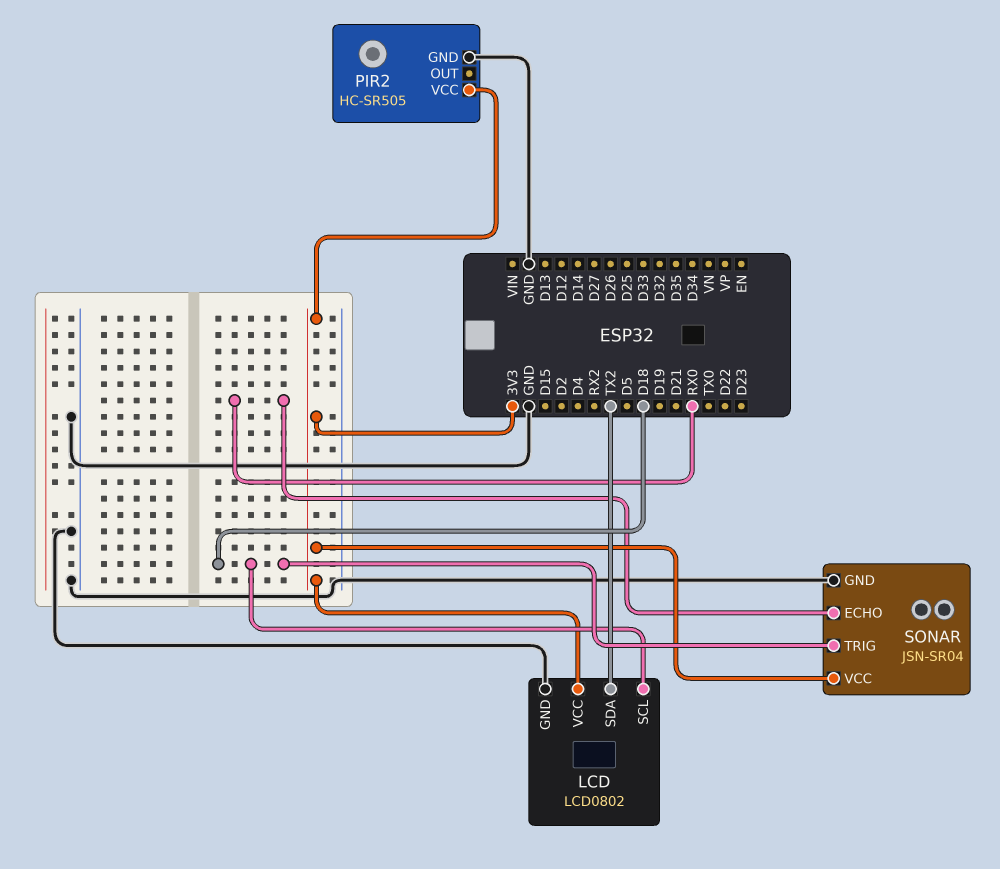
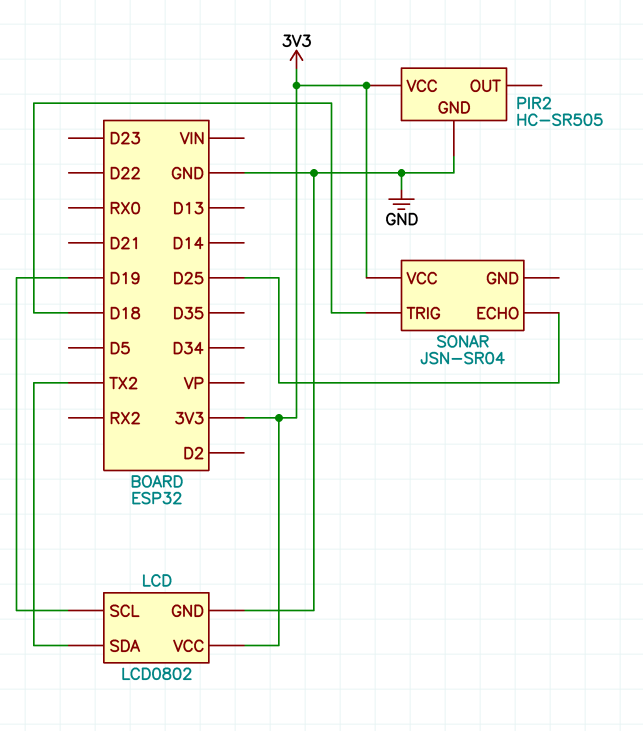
LCD pin SCL: D18 -> D19
SONAR pin ECHO: RX0 -> D25
SONAR pin GND: GND -> none

